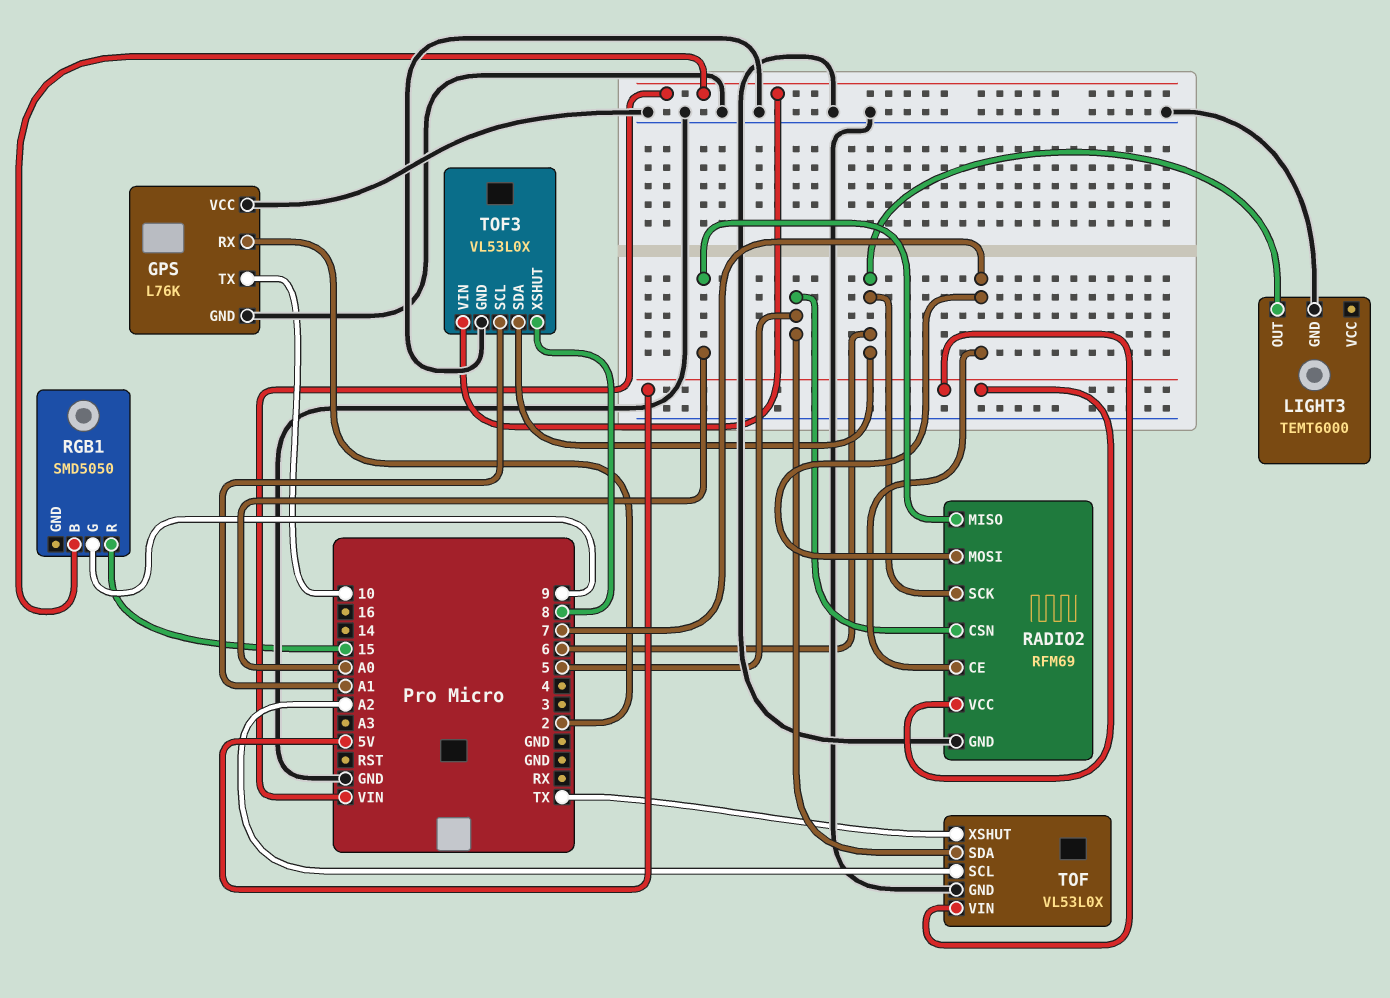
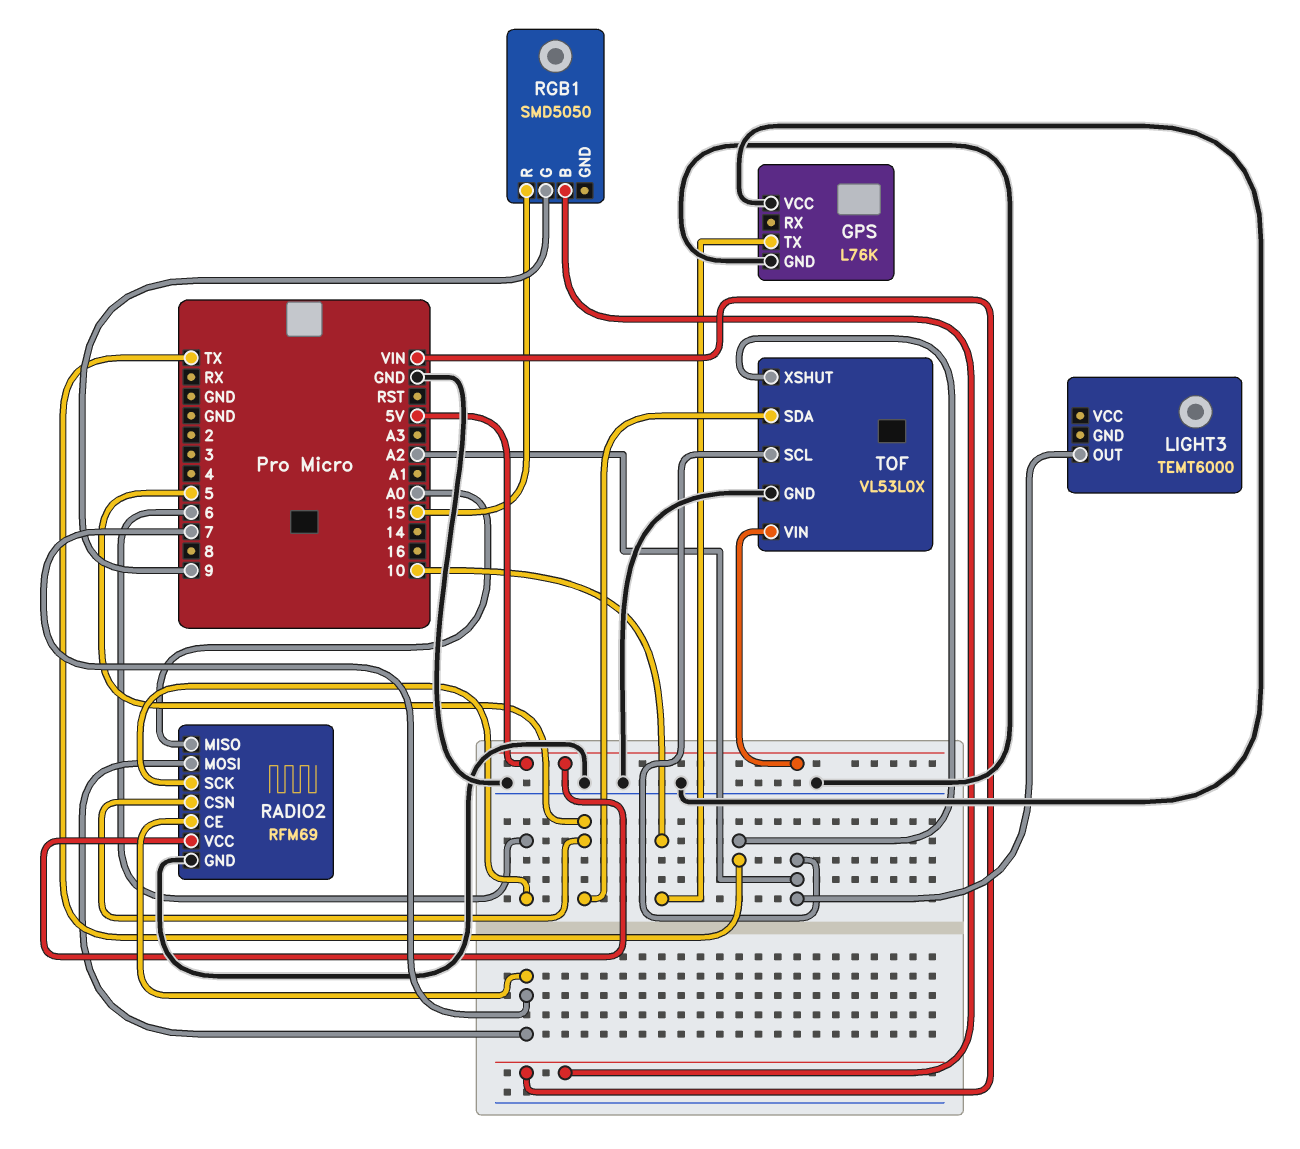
GPS pin RX: 2 -> none
LIGHT3 pin GND: GND -> none
LIGHT3 pin OUT: 6 -> A2
TOF3: VL53L0X -> none
TOF3 pin GND: GND -> none
TOF3 pin SCL: A1 -> none
TOF3 pin SDA: 6 -> none
TOF3 pin VIN: VIN -> none
TOF3 pin XSHUT: 8 -> none

